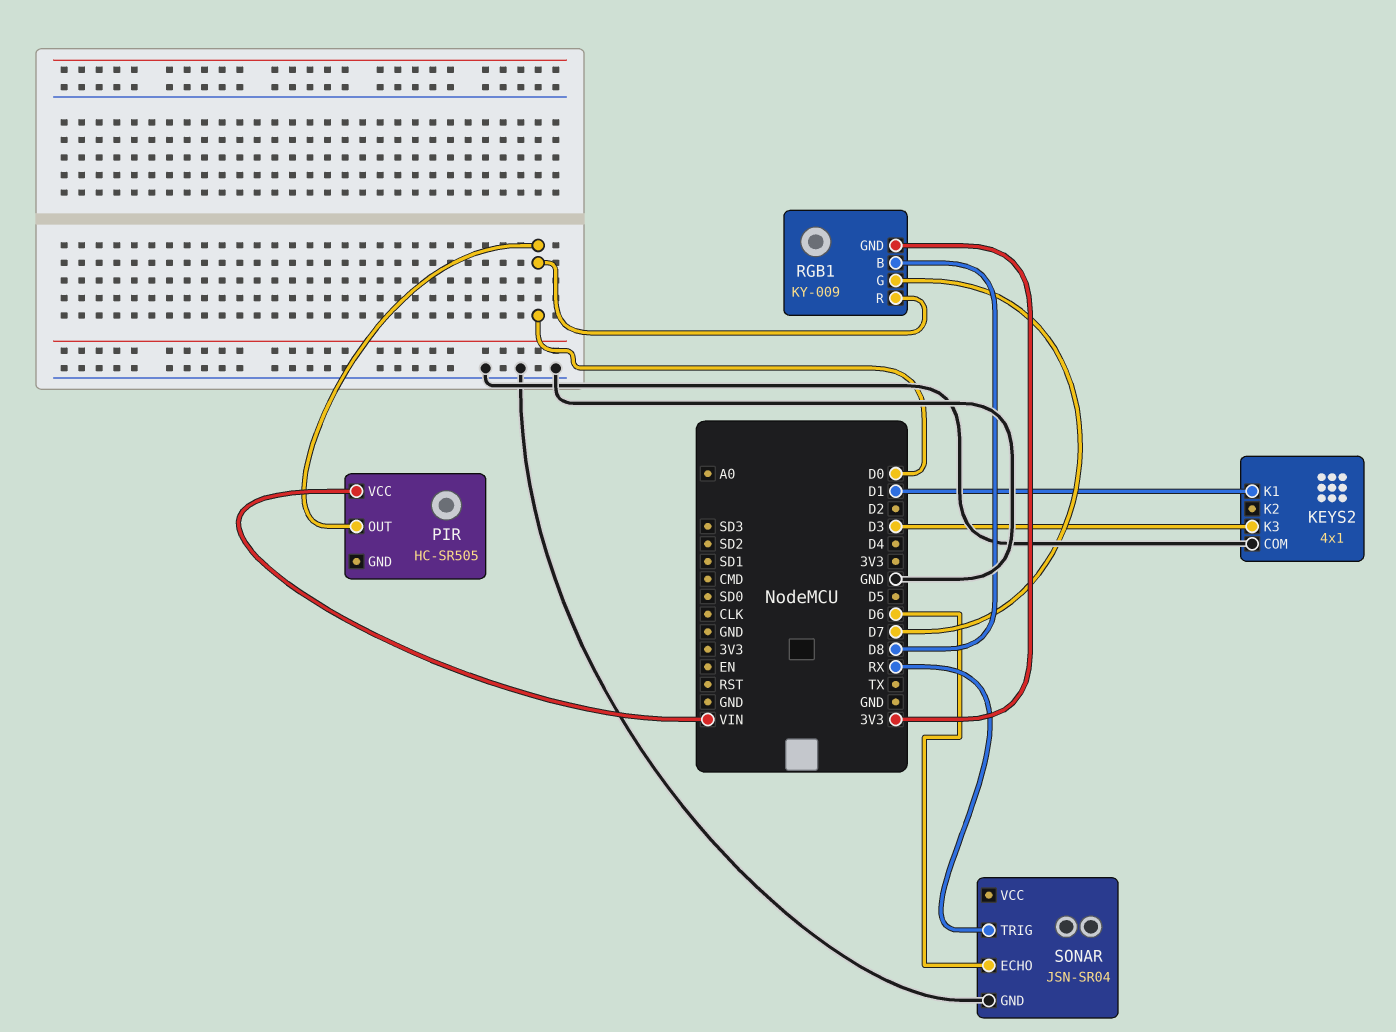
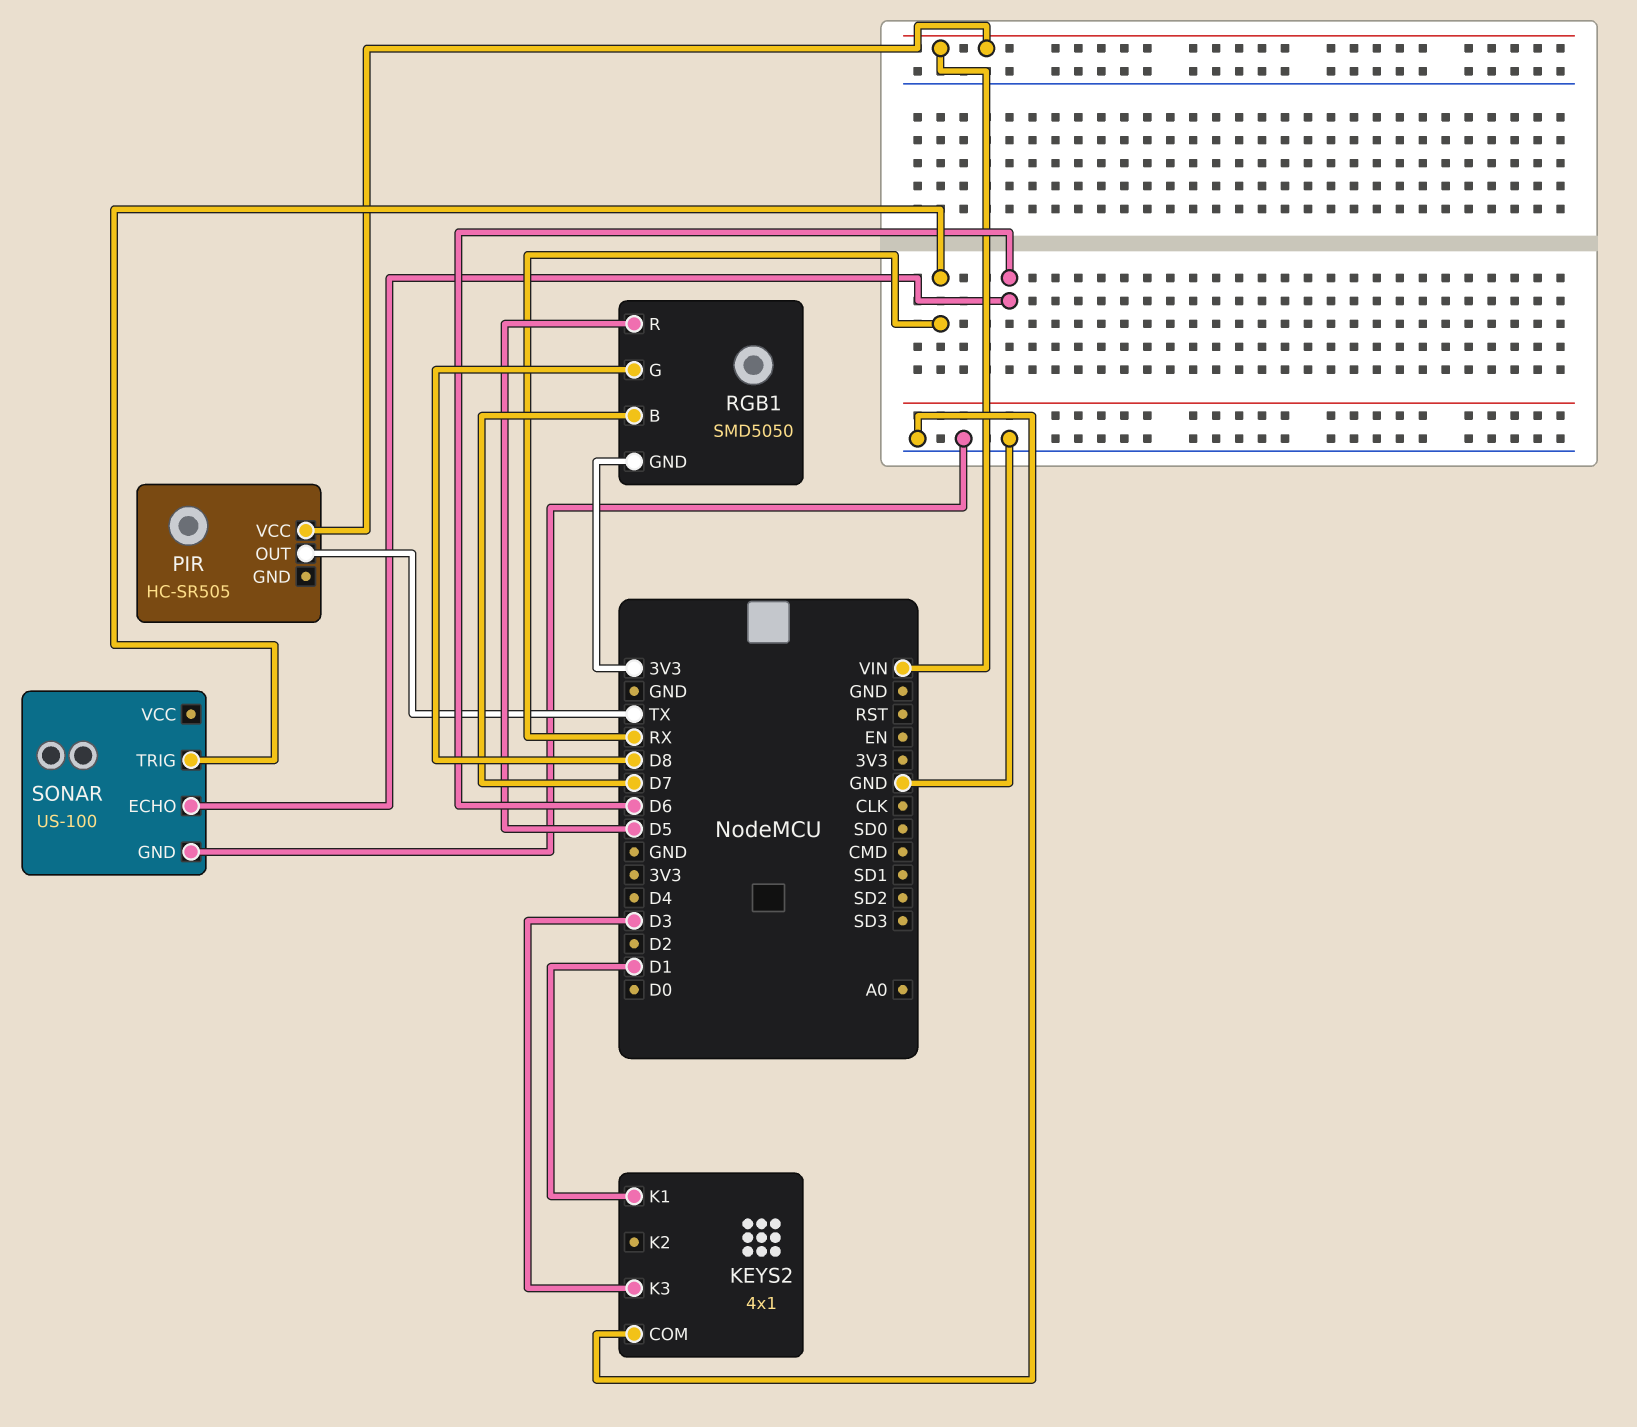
PIR pin OUT: D0 -> TX
RGB1: KY-009 -> SMD5050
RGB1 pin B: D8 -> D7
RGB1 pin G: D7 -> D8
RGB1 pin R: D0 -> D5
SONAR: JSN-SR04 -> US-100

